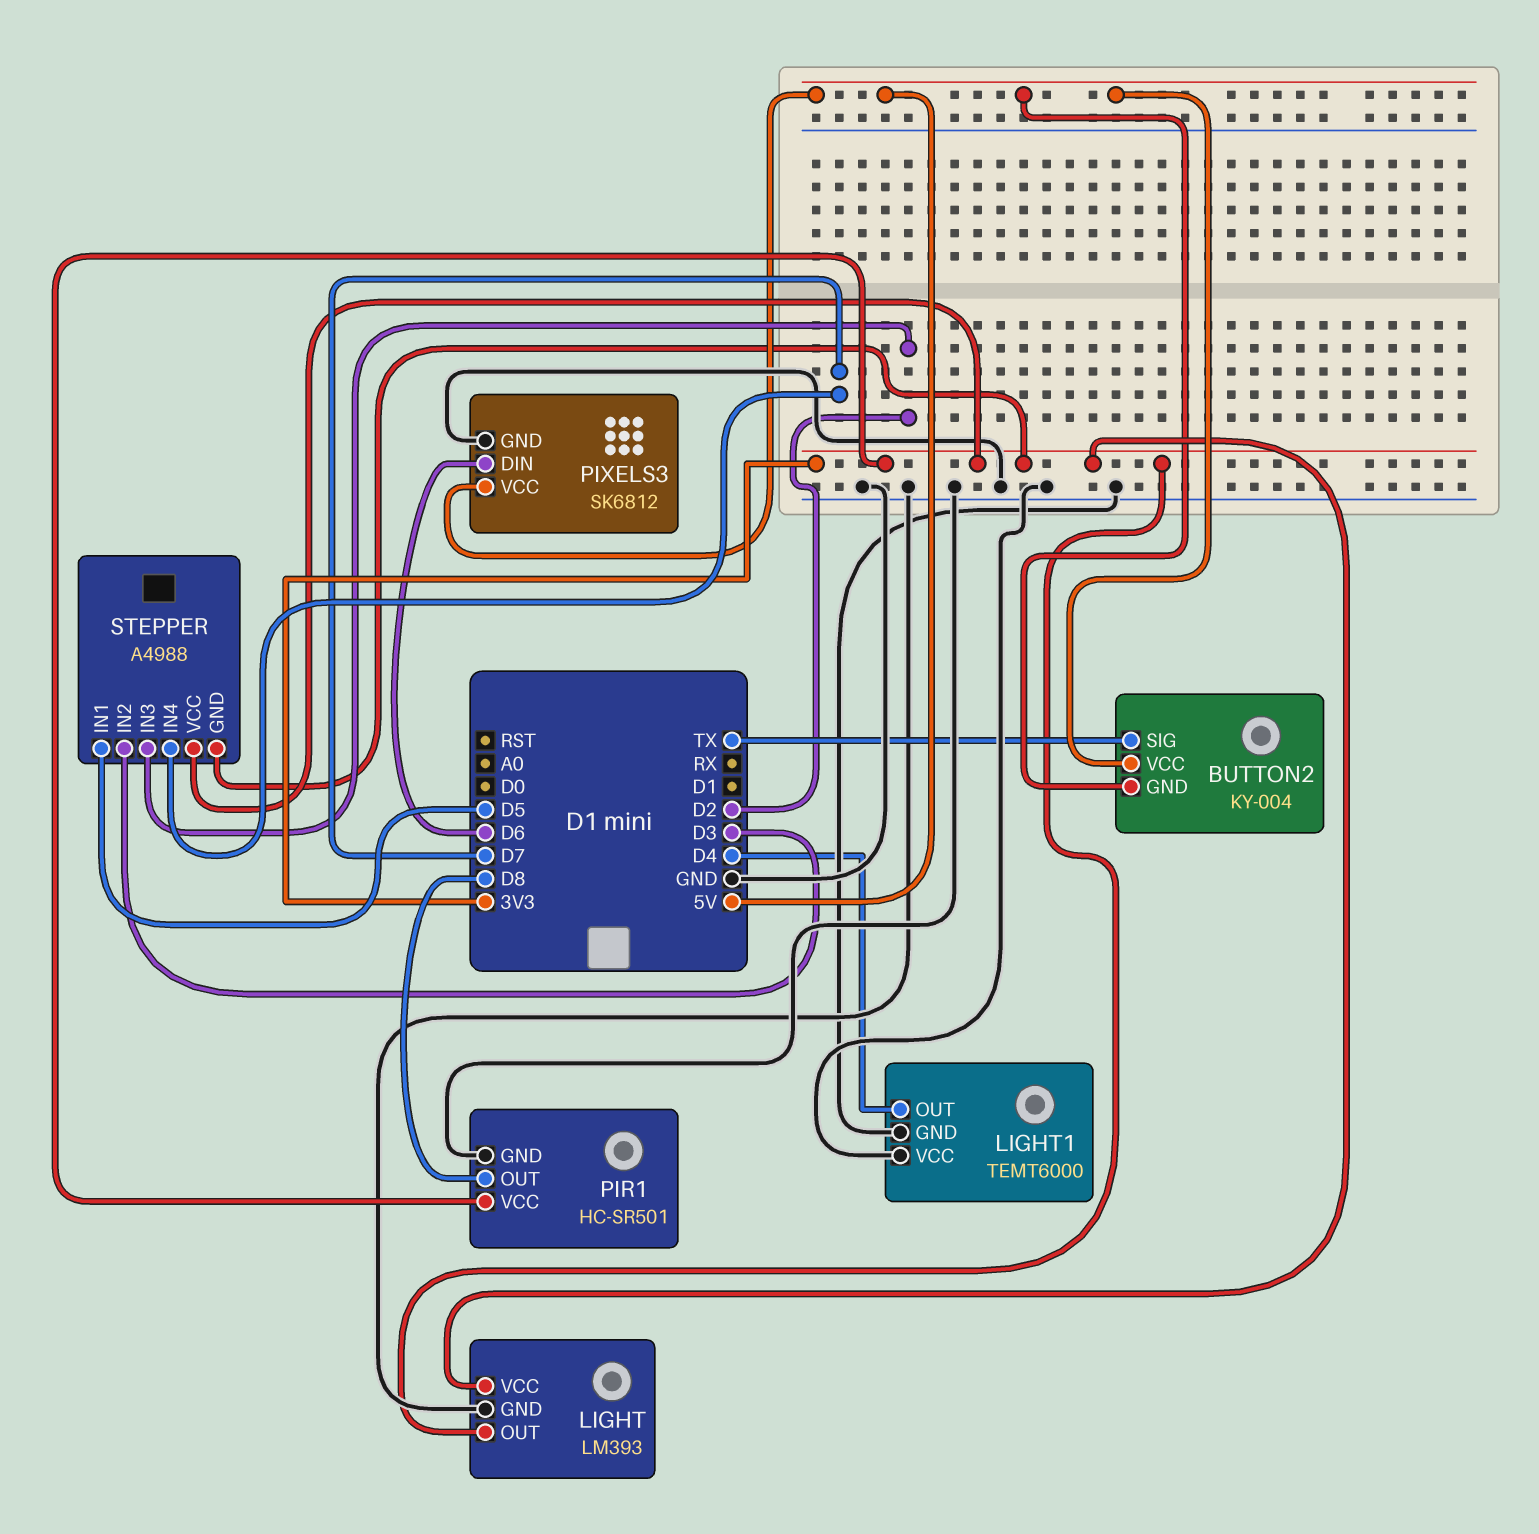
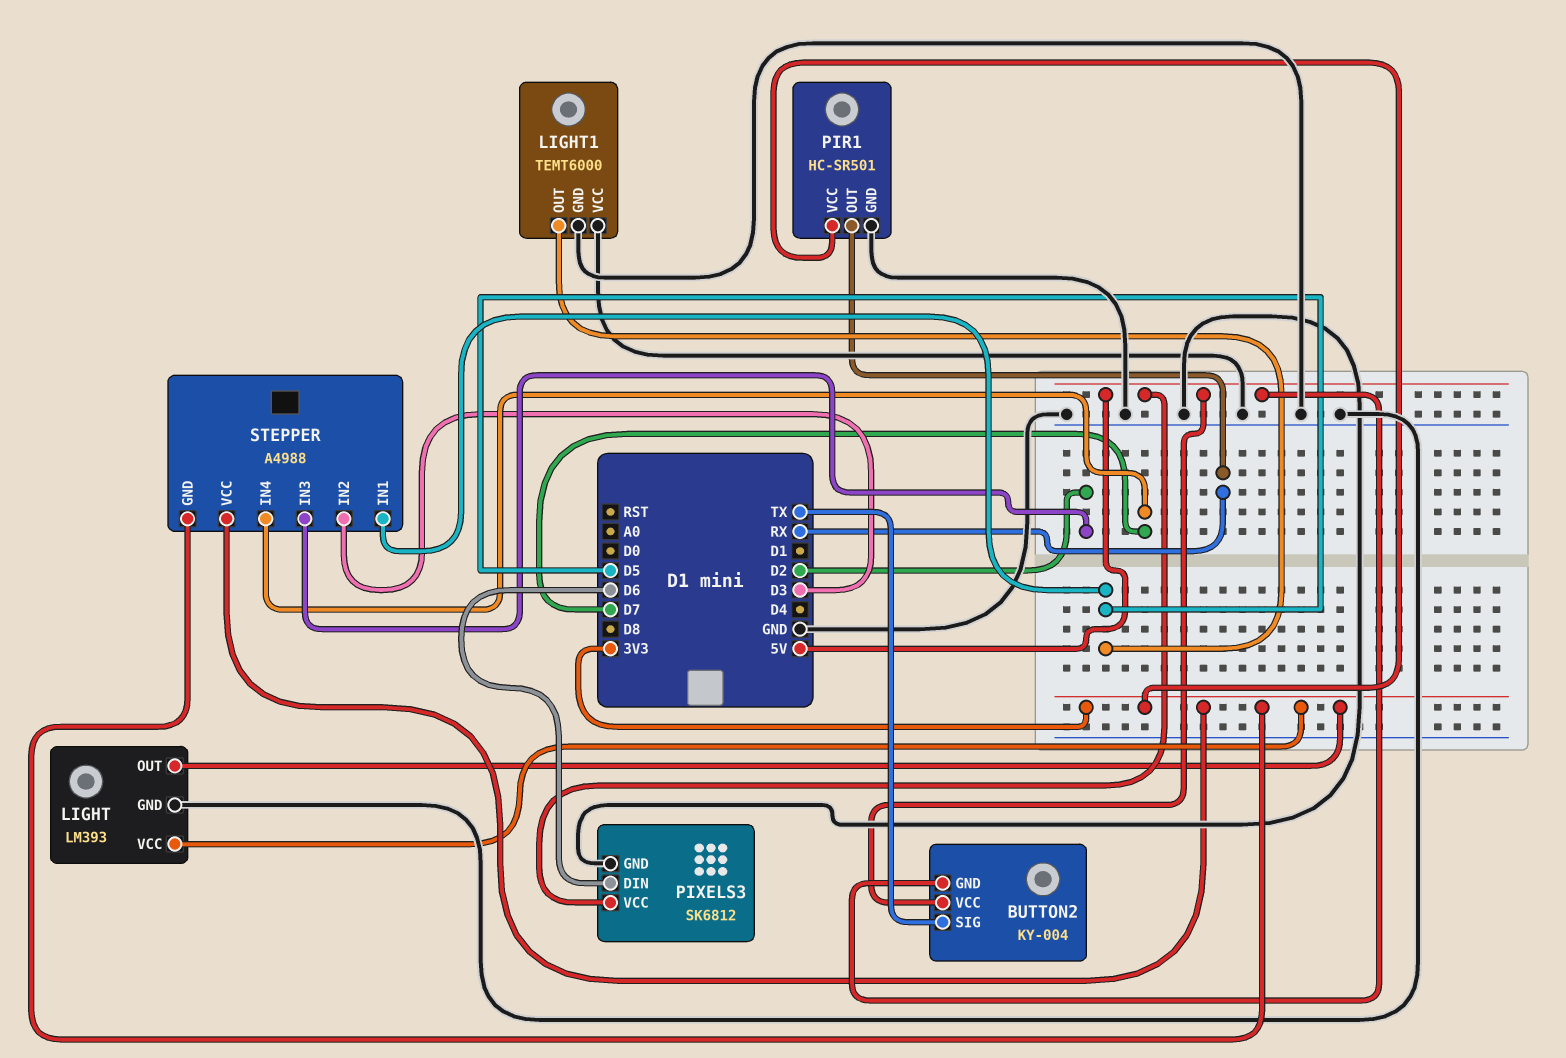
LIGHT1 pin OUT: D4 -> D5
PIR1 pin OUT: D8 -> RX

